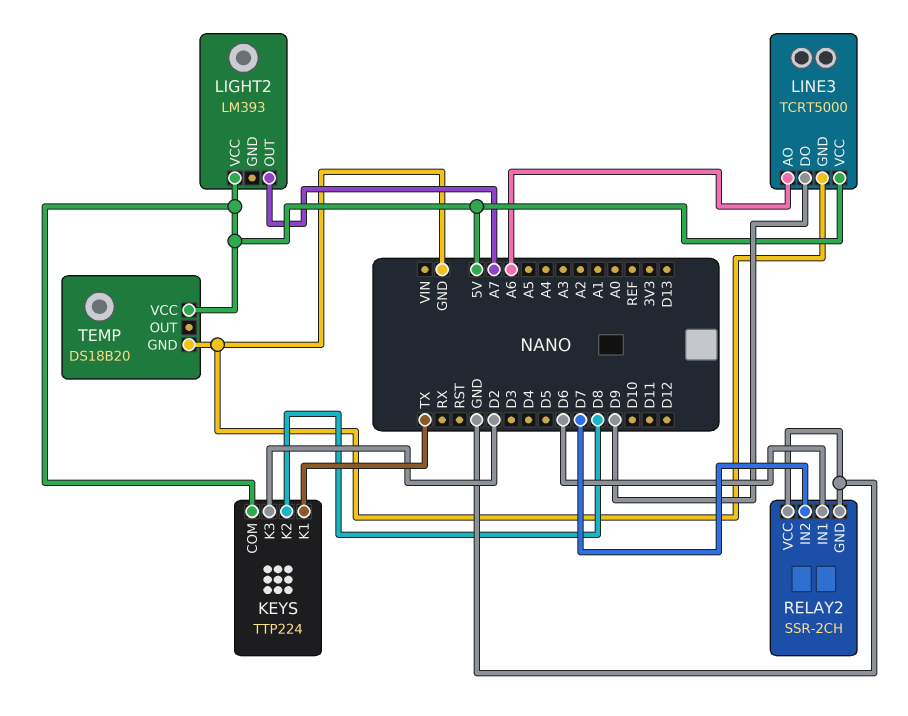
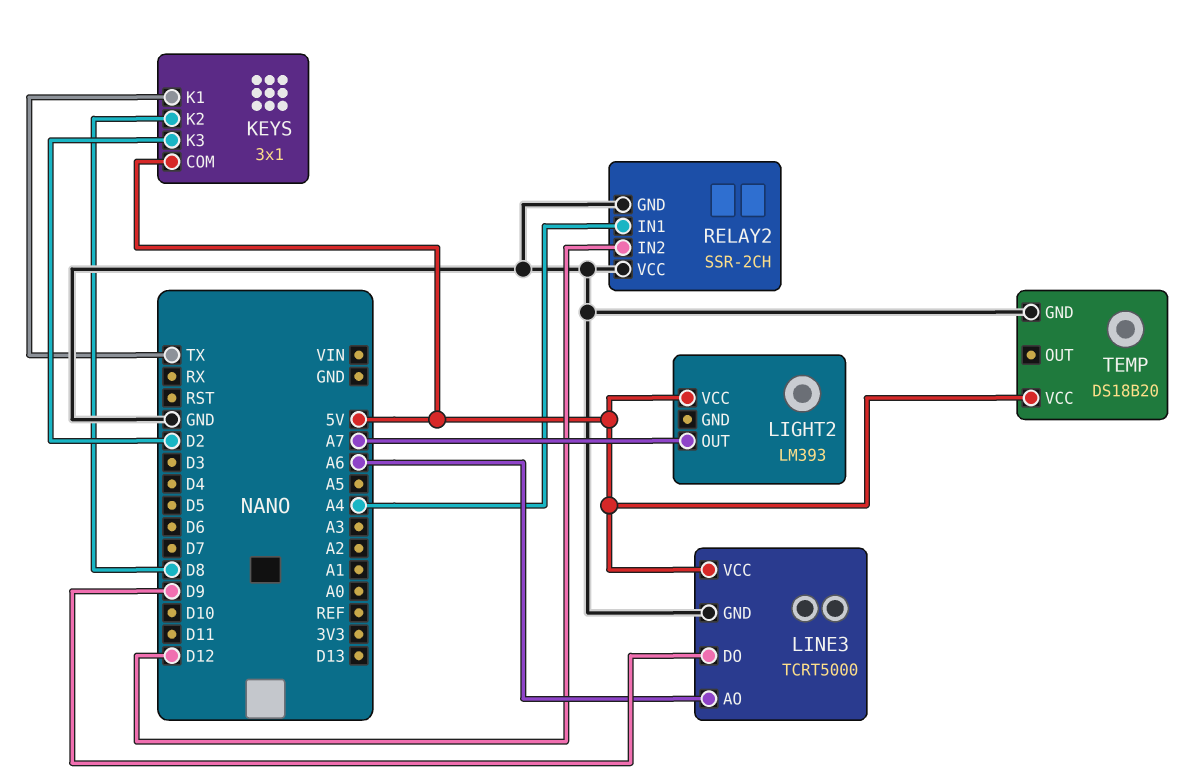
KEYS: TTP224 -> 3x1
RELAY2 pin IN1: D6 -> A4
RELAY2 pin IN2: D7 -> D12

